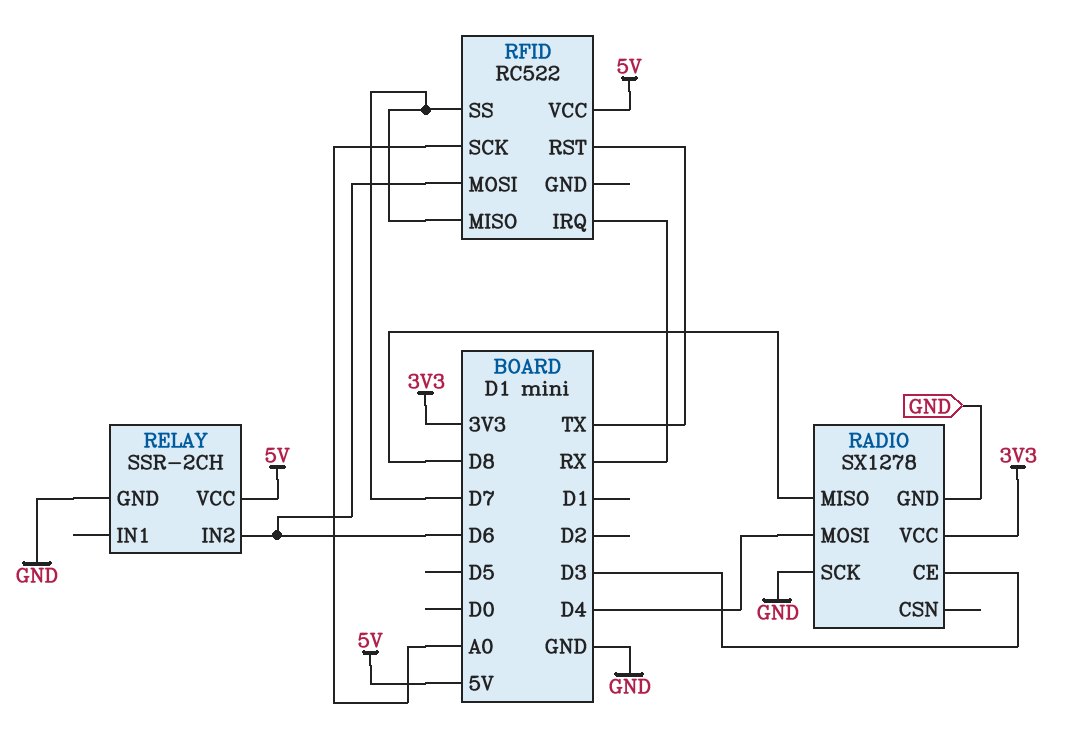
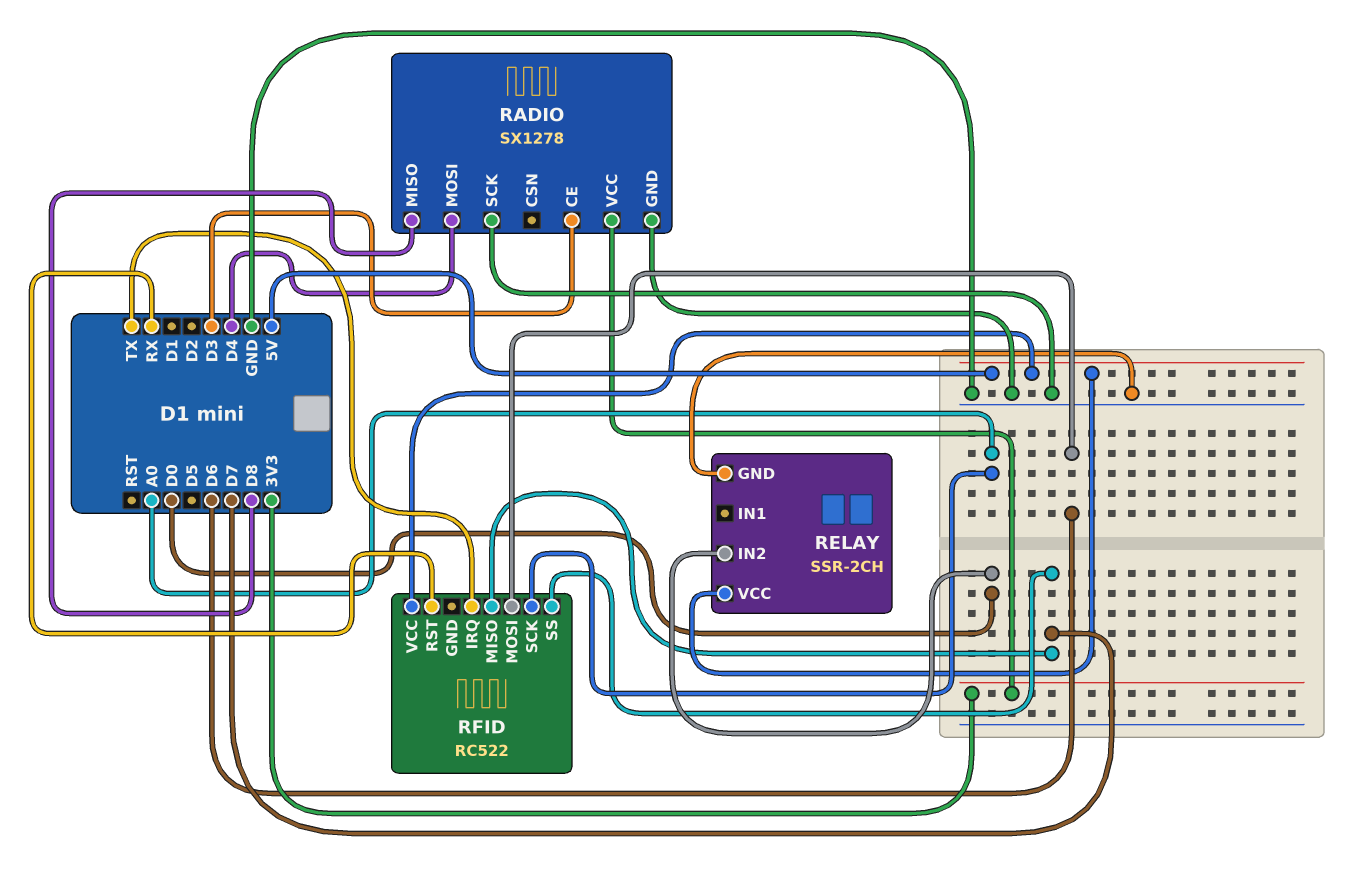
RELAY pin IN2: D6 -> D0
RFID pin IRQ: RX -> TX
RFID pin RST: TX -> RX

